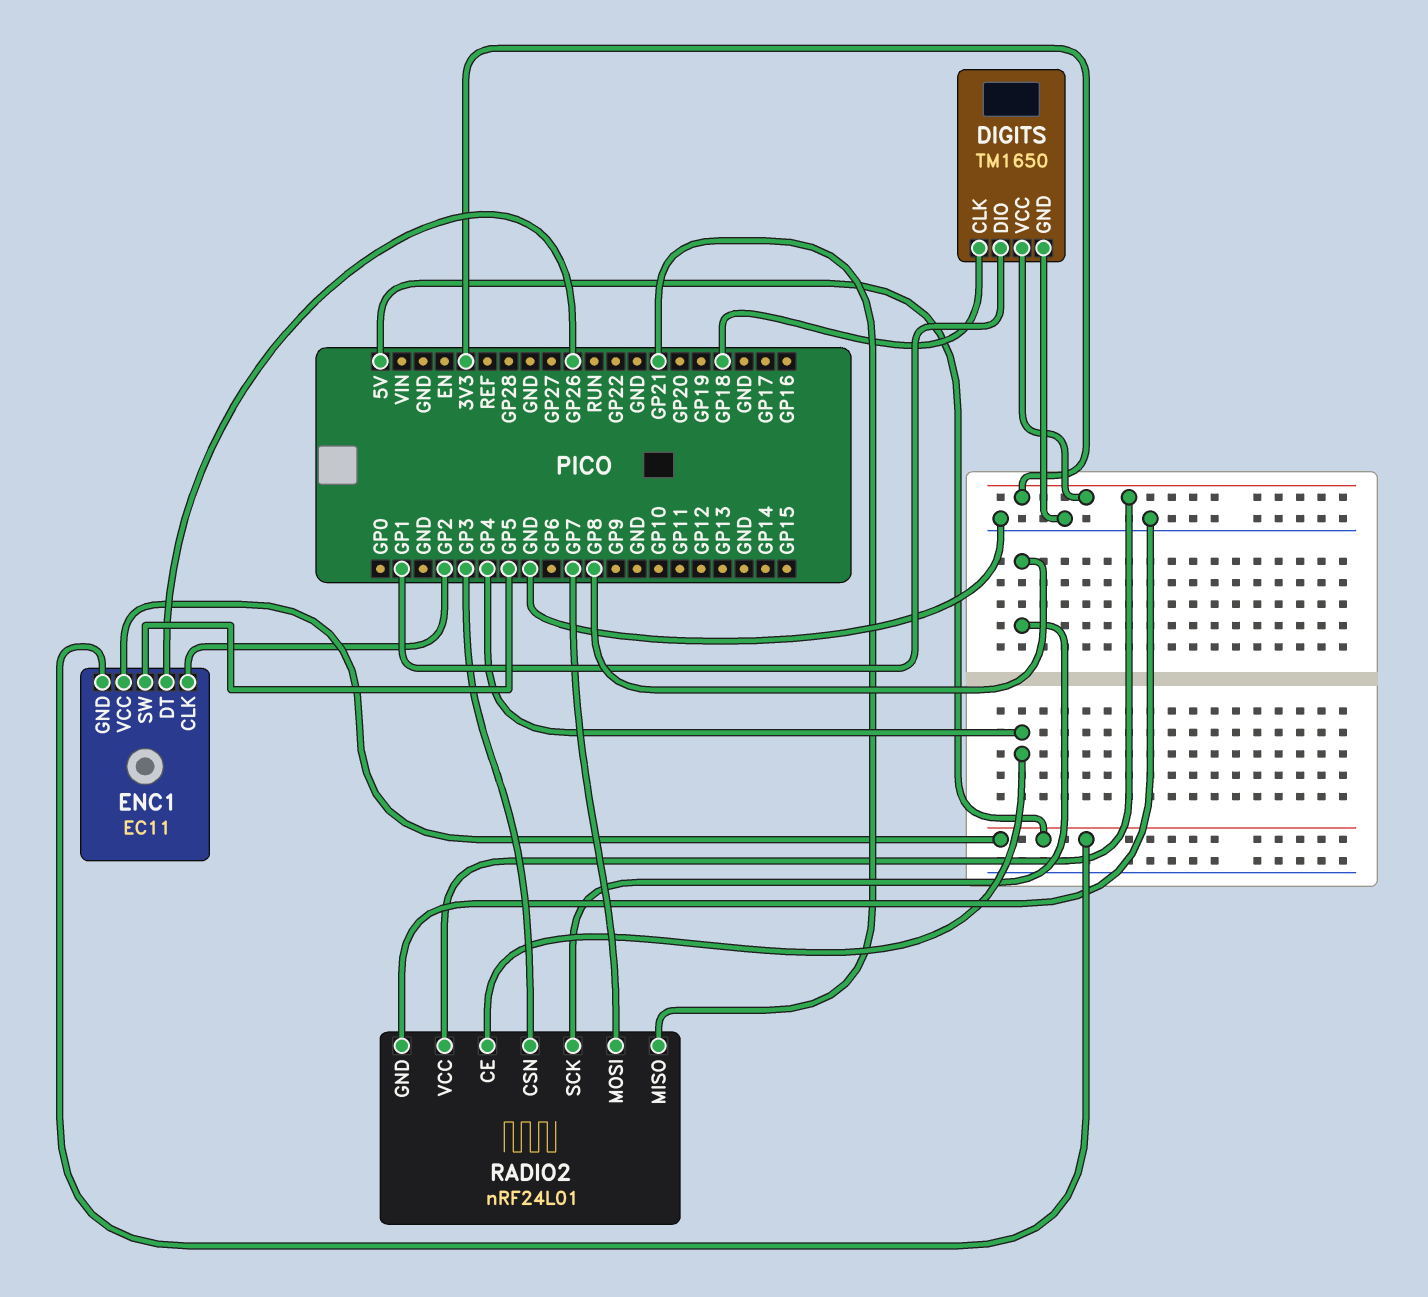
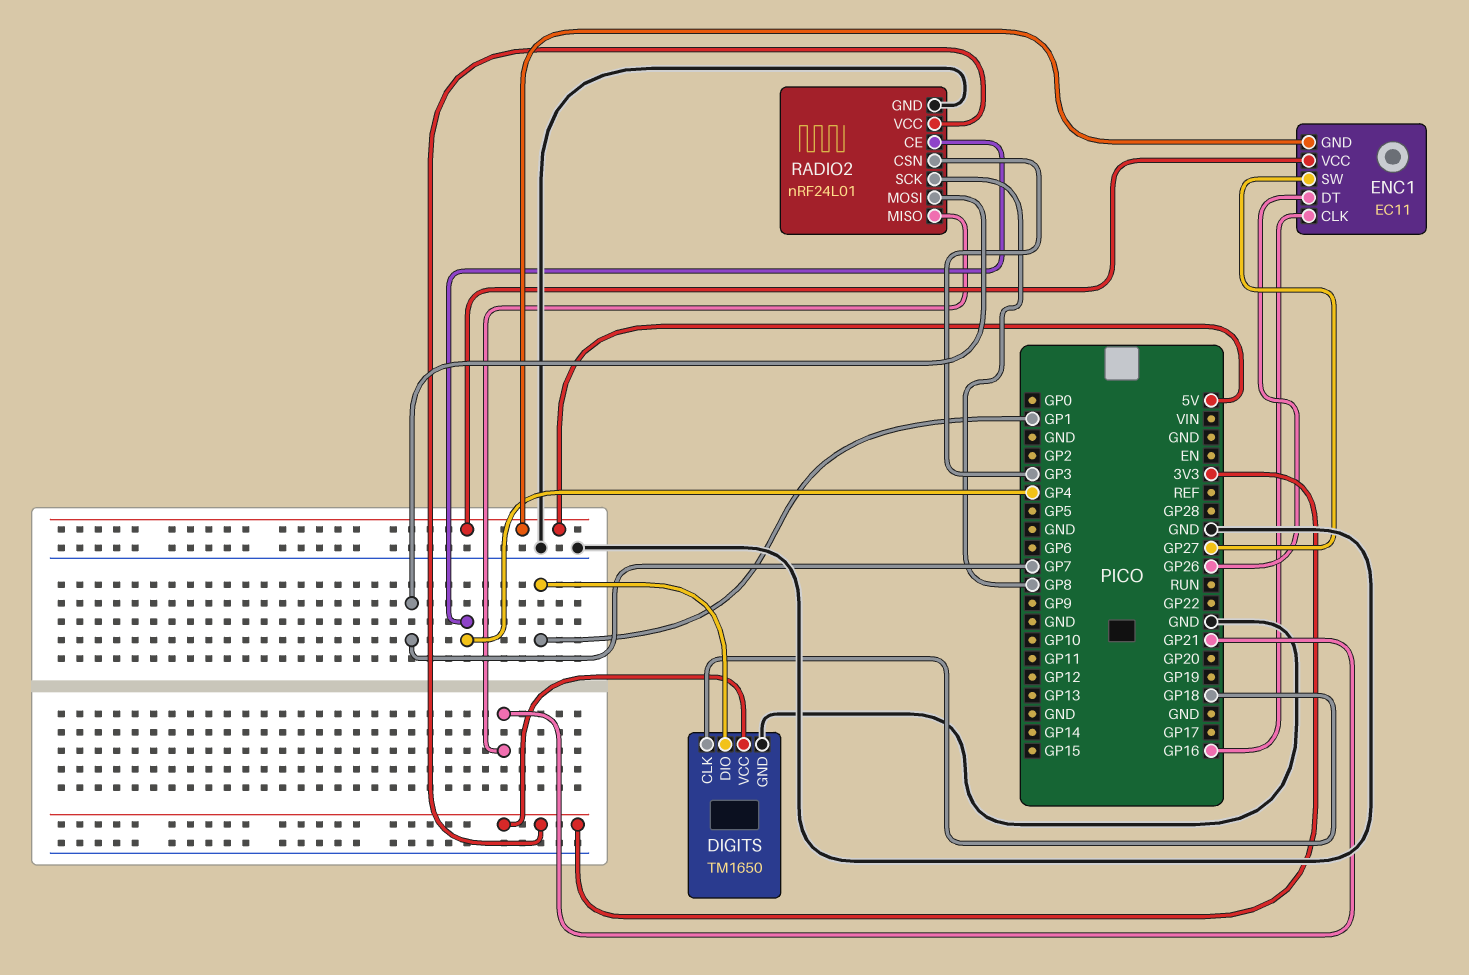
ENC1 pin CLK: GP2 -> GP16
ENC1 pin SW: GP5 -> GP27

